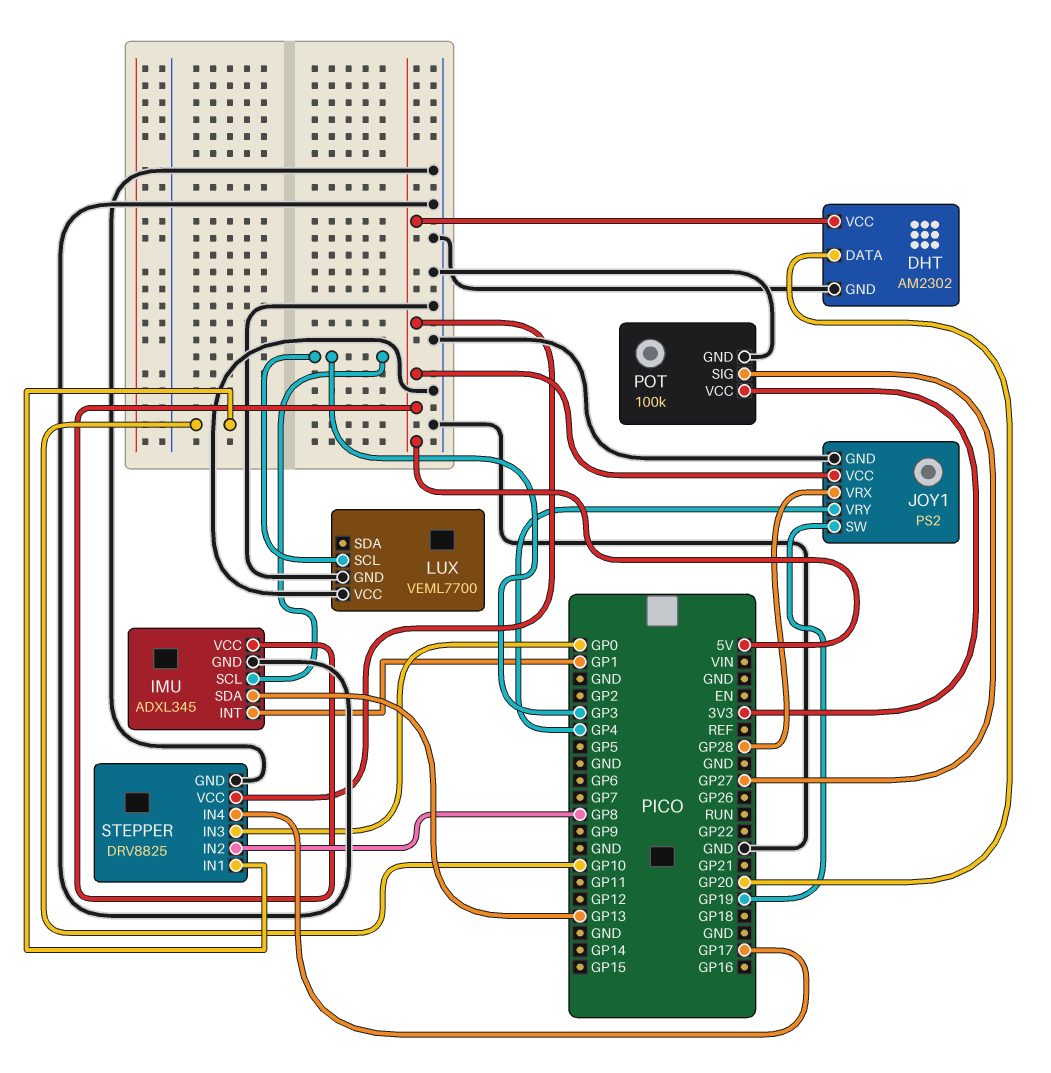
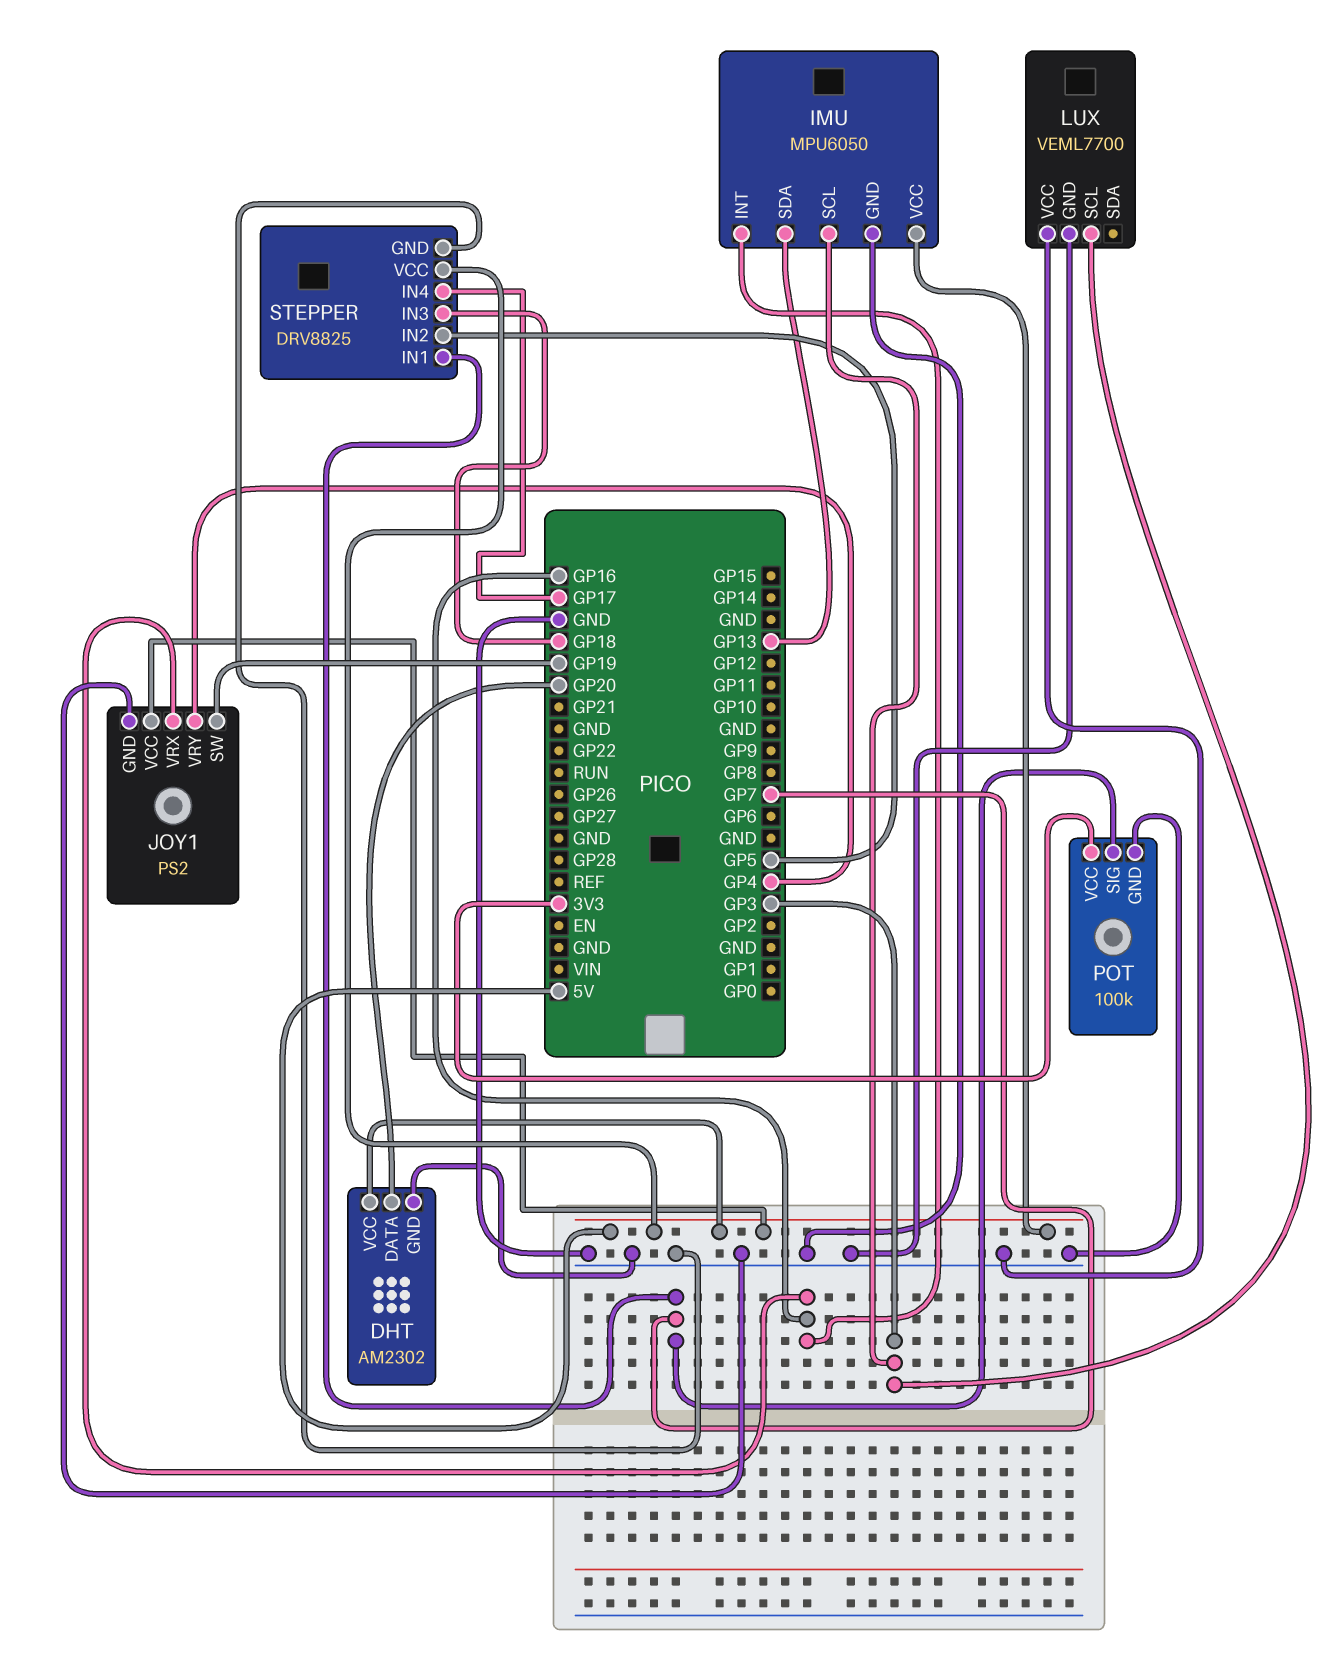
IMU: ADXL345 -> MPU6050
IMU pin INT: GP1 -> GP16
JOY1 pin VRX: GP28 -> GP16
POT pin SIG: GP27 -> GP7
STEPPER pin IN1: GP10 -> GP7
STEPPER pin IN2: GP8 -> GP5
STEPPER pin IN3: GP0 -> GP18

